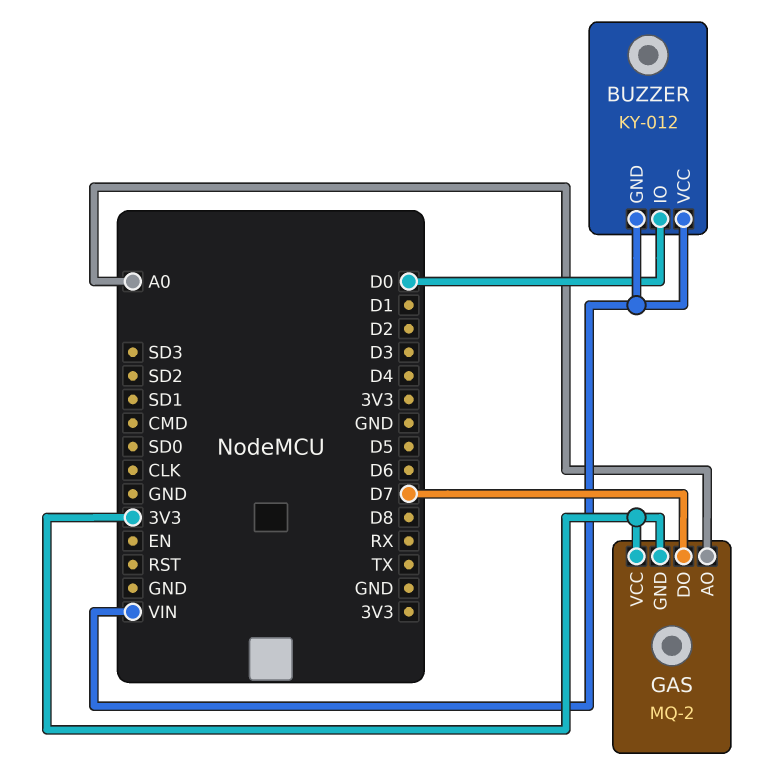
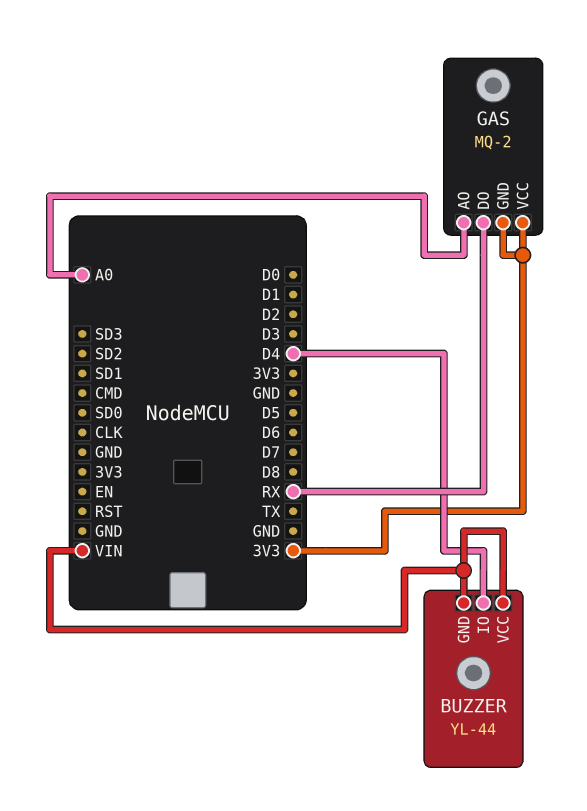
BUZZER: KY-012 -> YL-44
BUZZER pin IO: D0 -> D4
GAS pin DO: D7 -> RX

